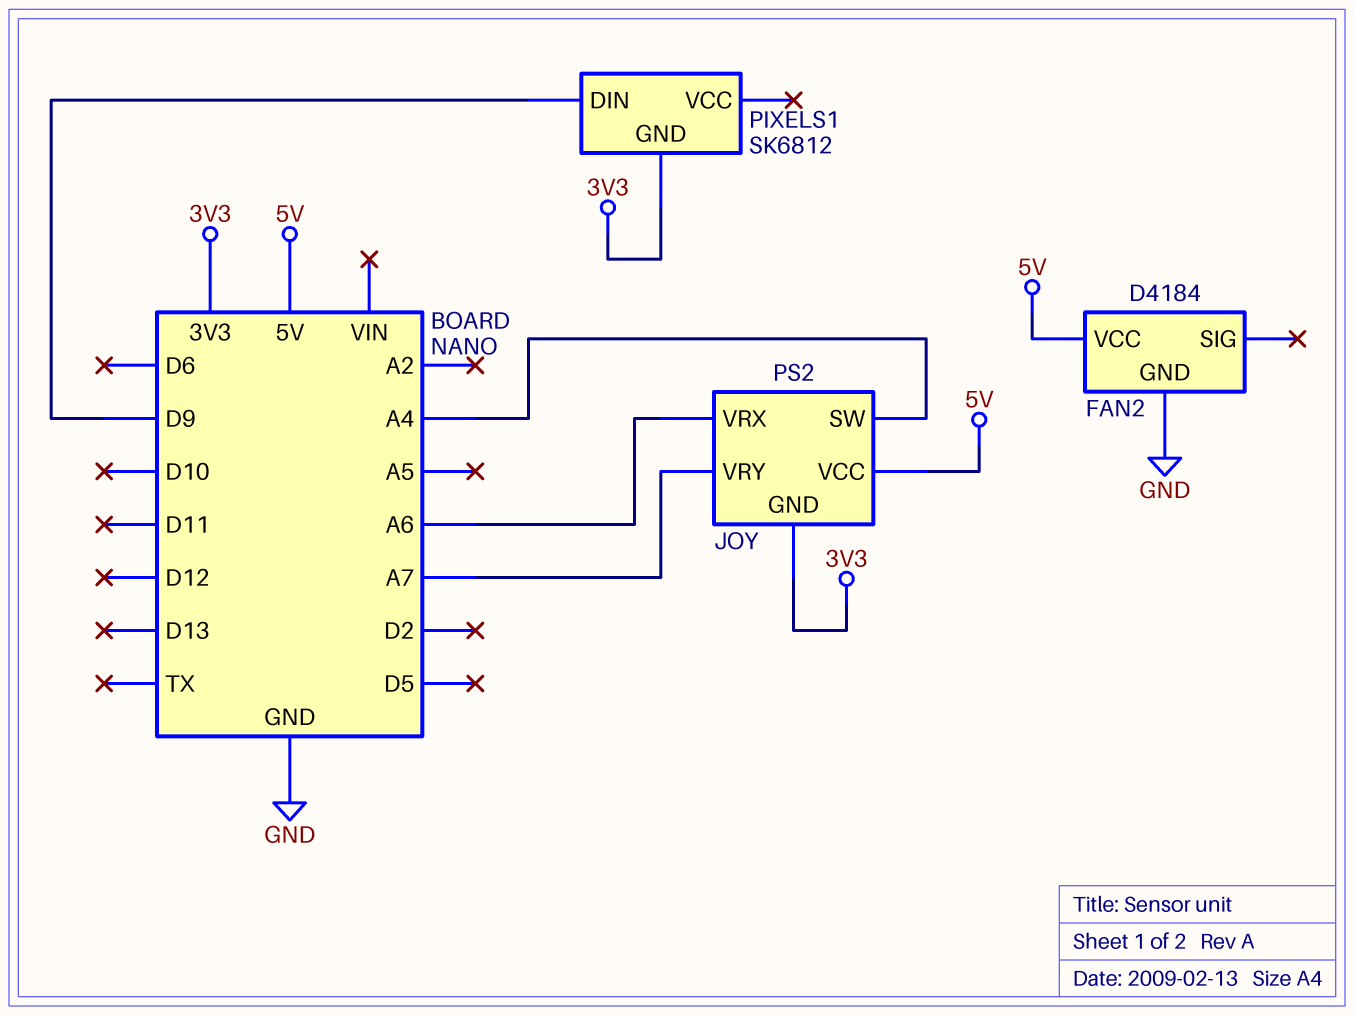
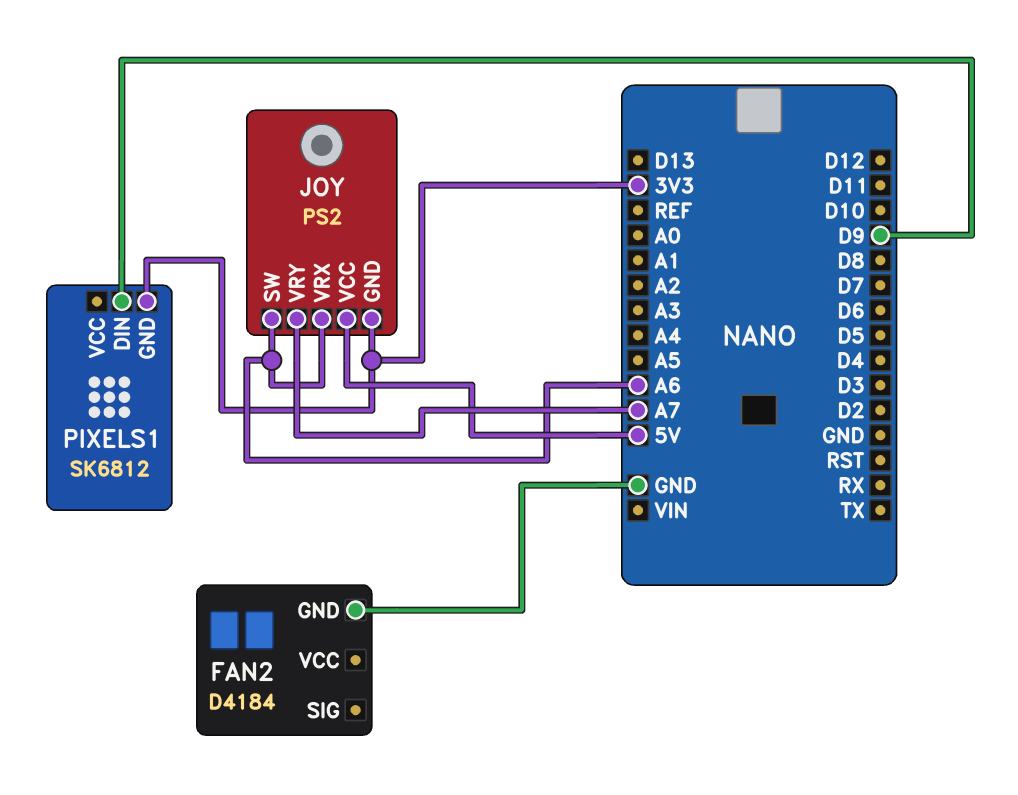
FAN2 pin VCC: 5V -> none
JOY pin SW: A4 -> A6

